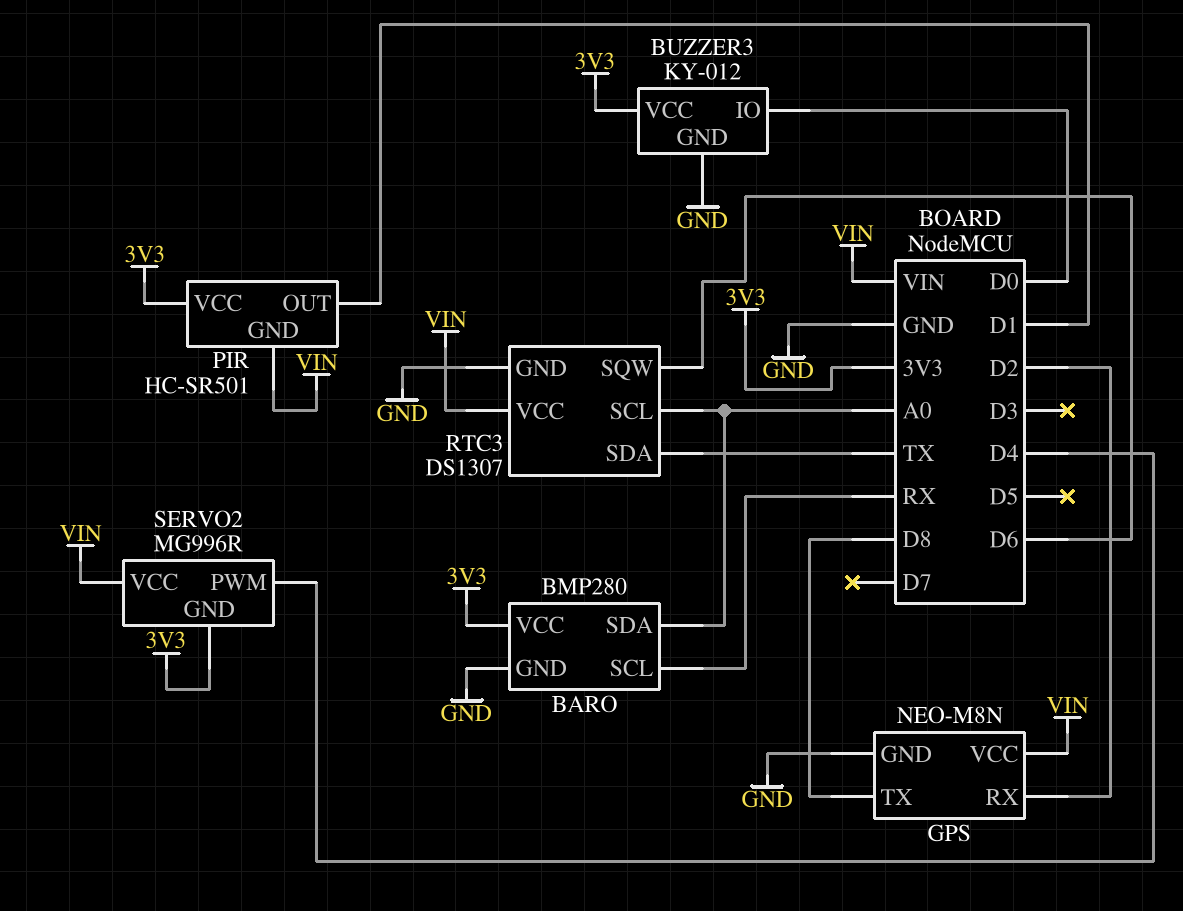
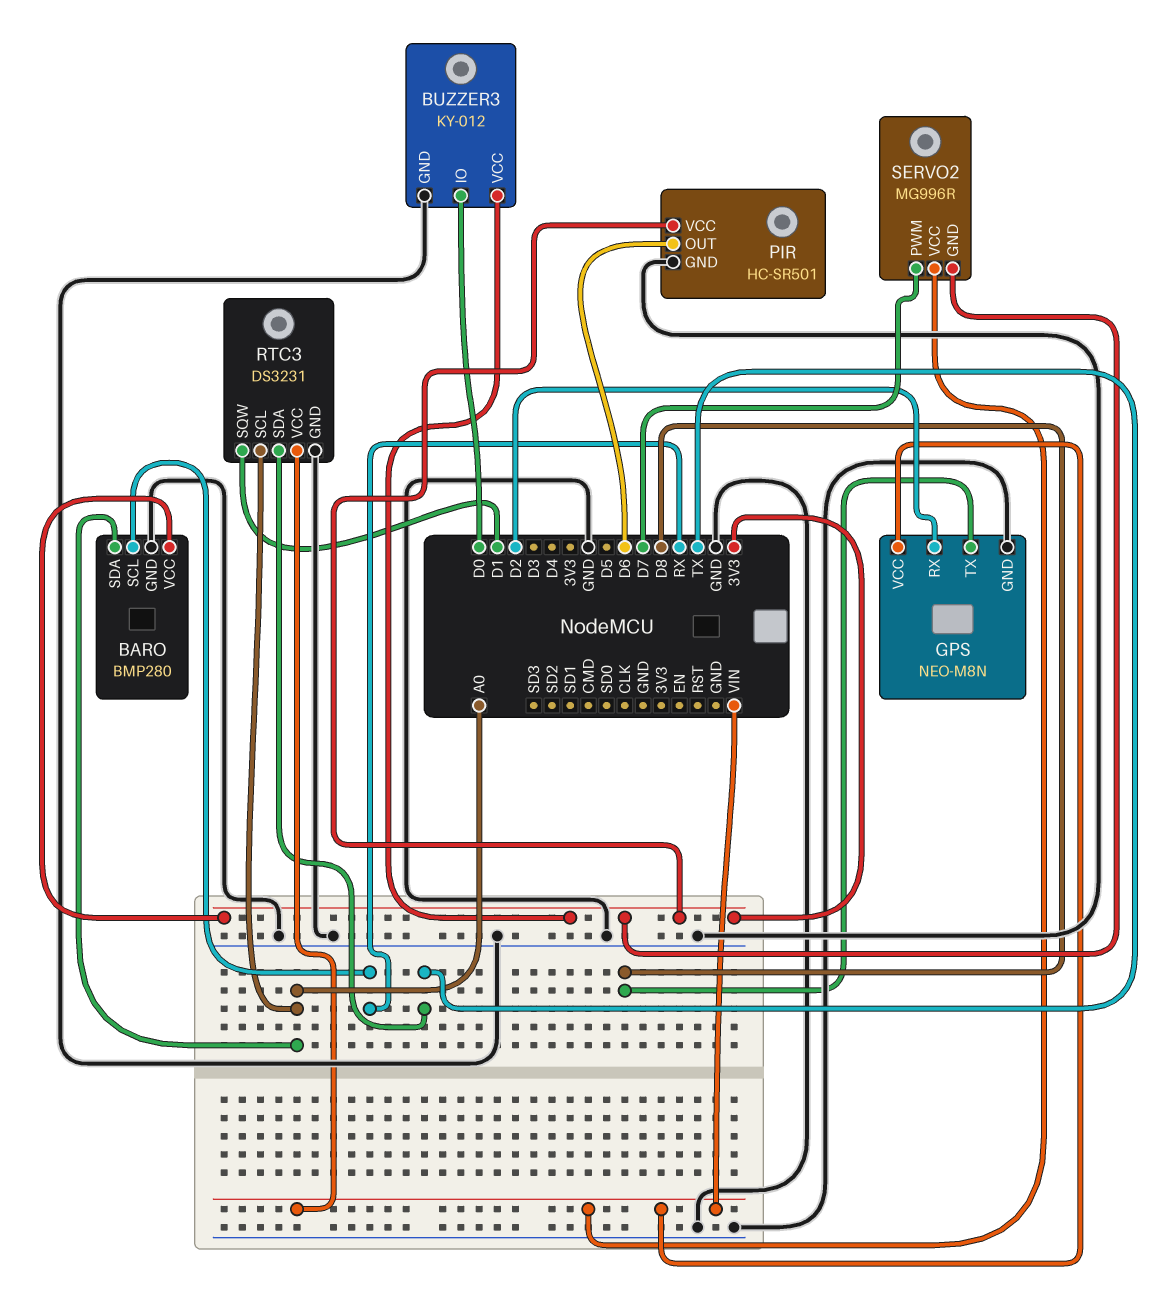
PIR pin GND: VIN -> GND
PIR pin OUT: D1 -> D6
RTC3: DS1307 -> DS3231
RTC3 pin SQW: D6 -> D1
SERVO2 pin PWM: D4 -> D7

